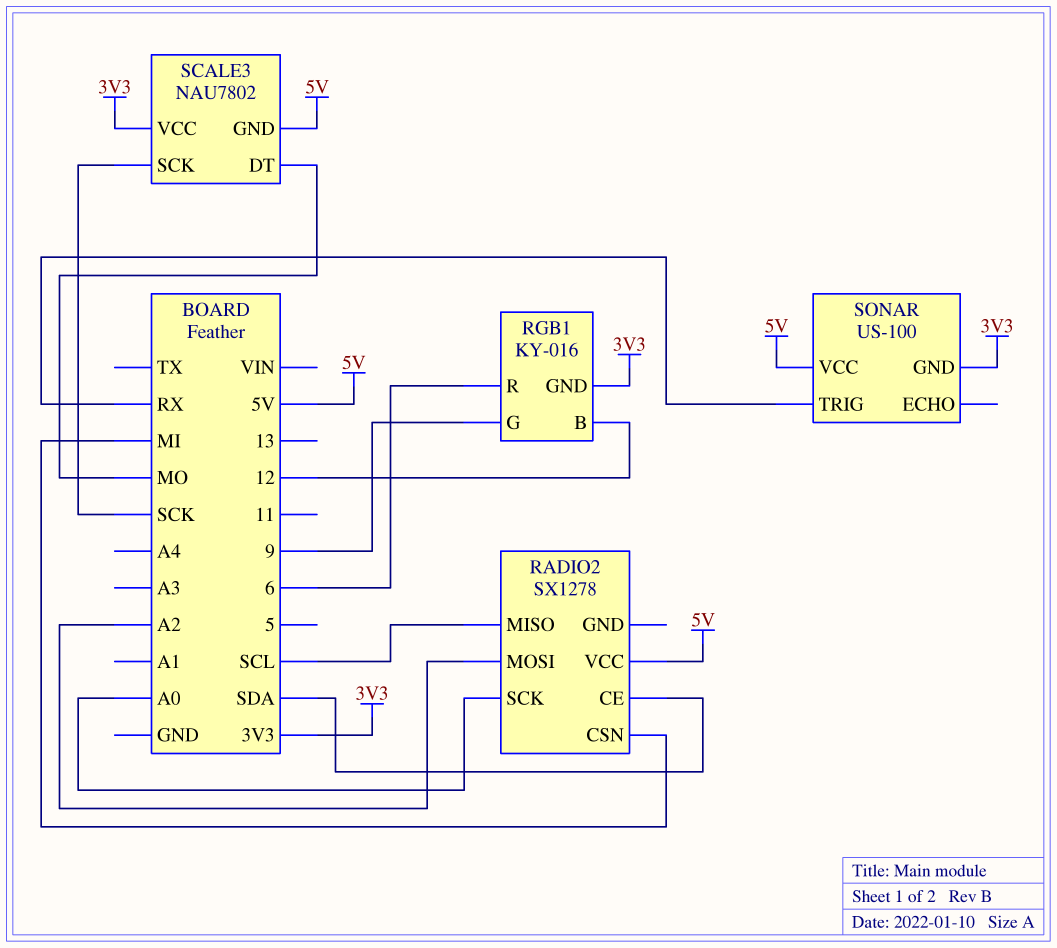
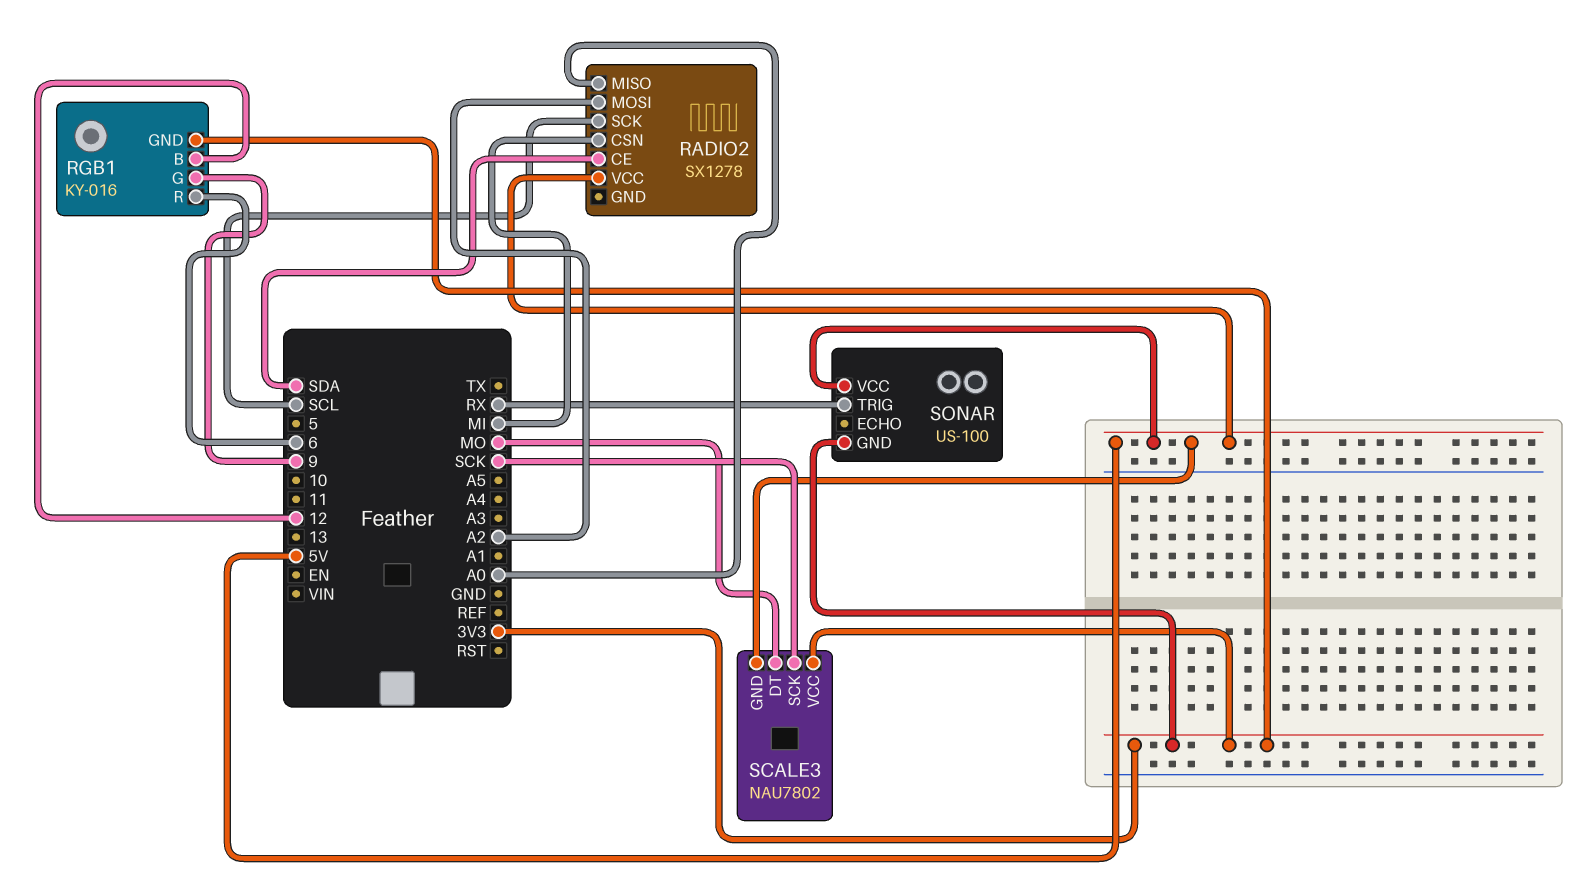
RADIO2 pin MISO: SCL -> A0
RADIO2 pin SCK: A0 -> SCL

